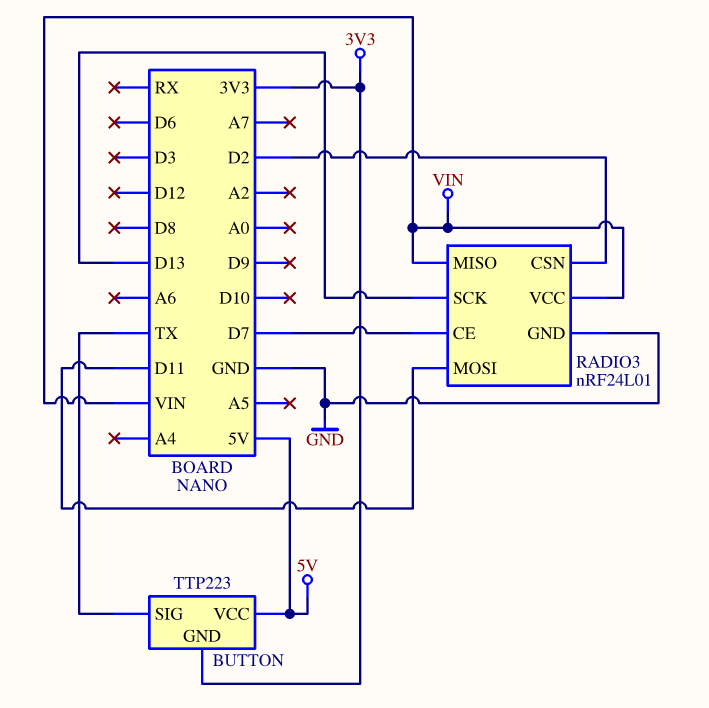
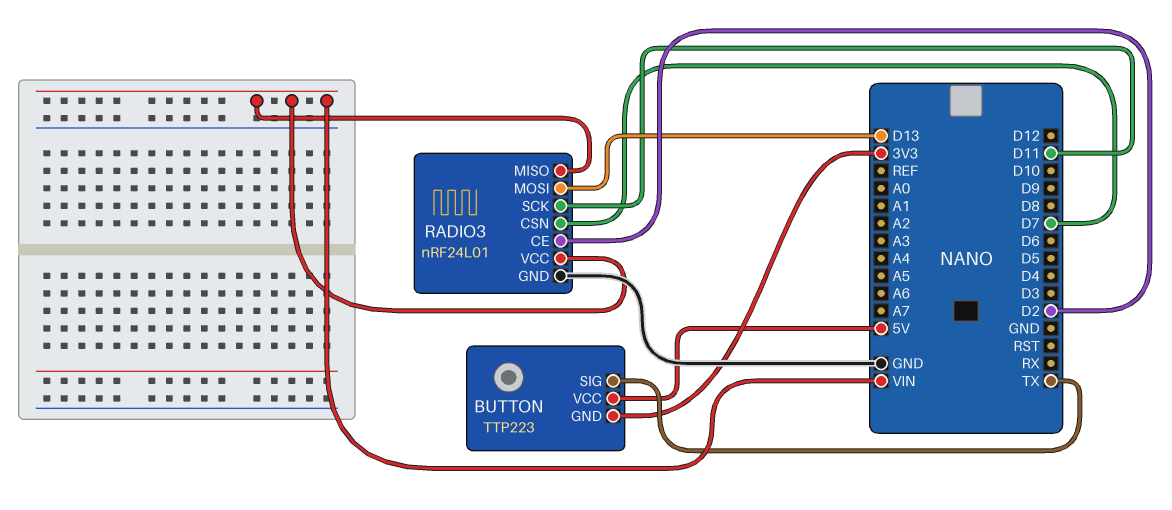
RADIO3 pin CE: D7 -> D2
RADIO3 pin CSN: D2 -> D7
RADIO3 pin MOSI: D11 -> D13
RADIO3 pin SCK: D13 -> D11

